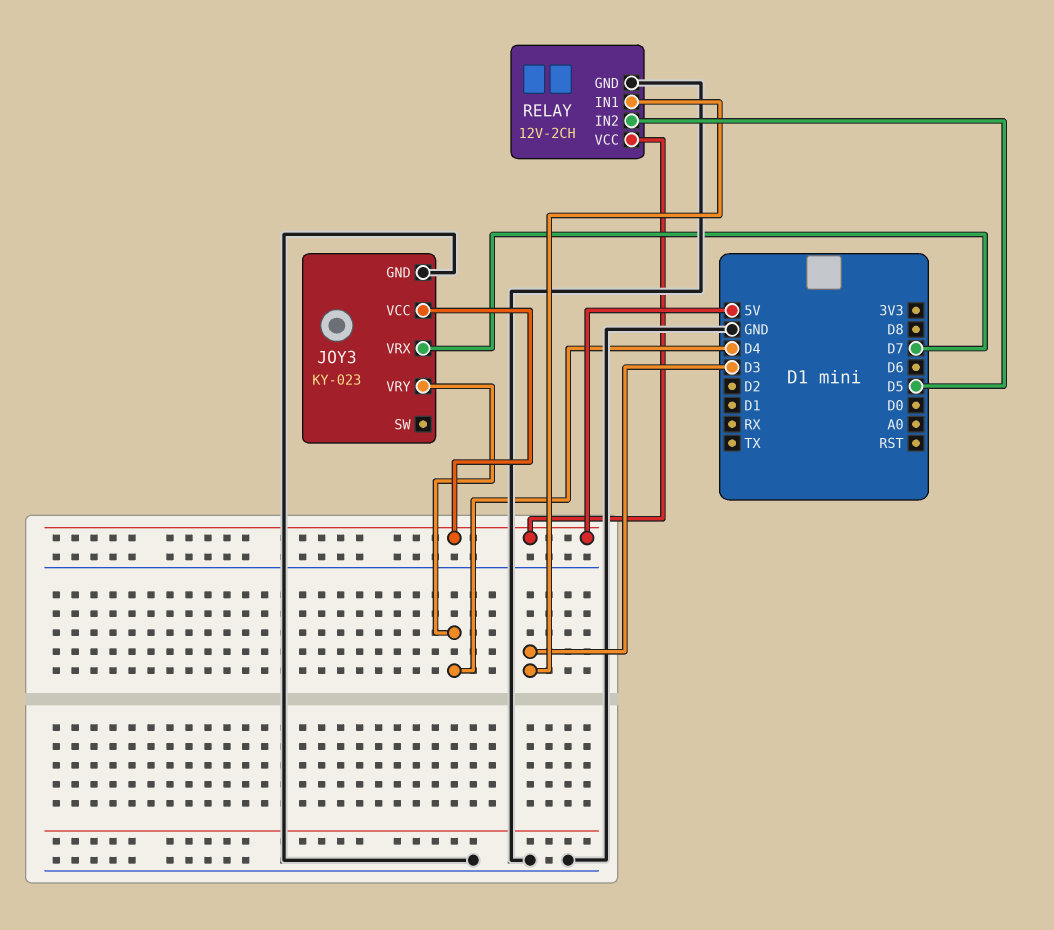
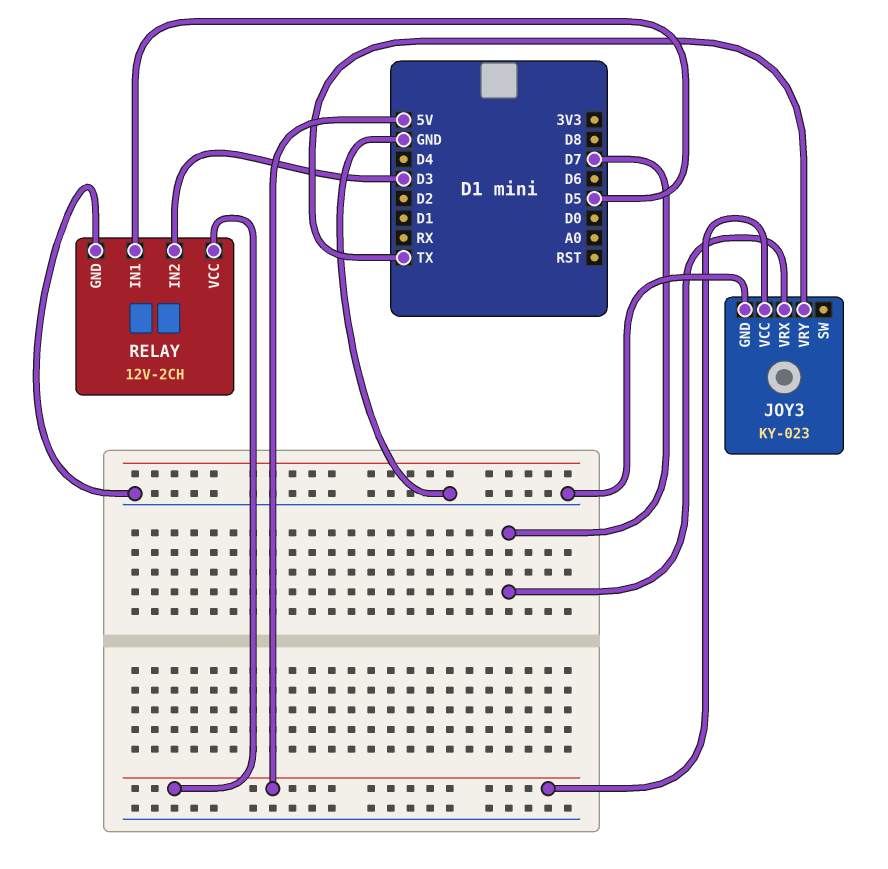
JOY3 pin VRY: D4 -> TX
RELAY pin IN1: D3 -> D5
RELAY pin IN2: D5 -> D3

